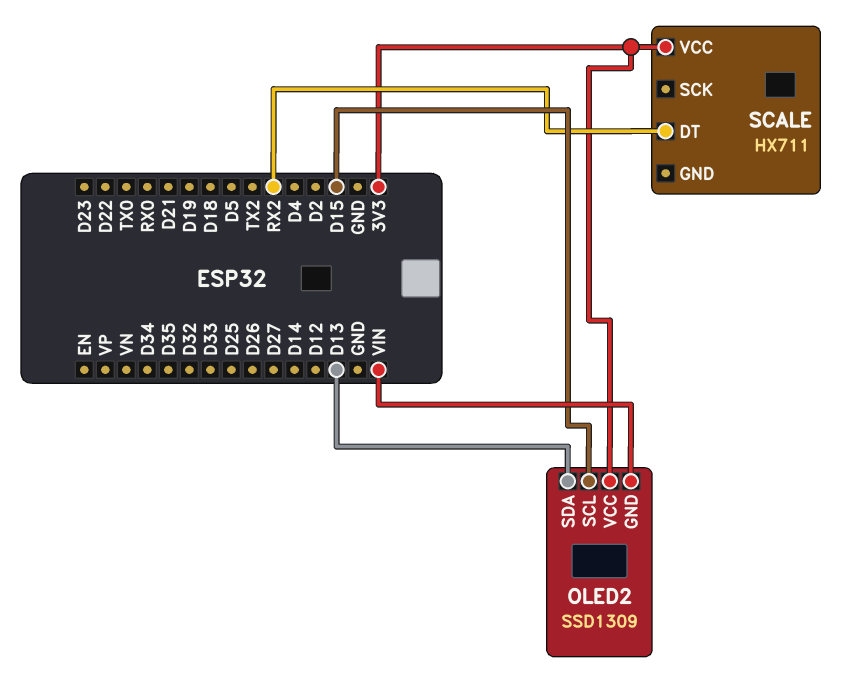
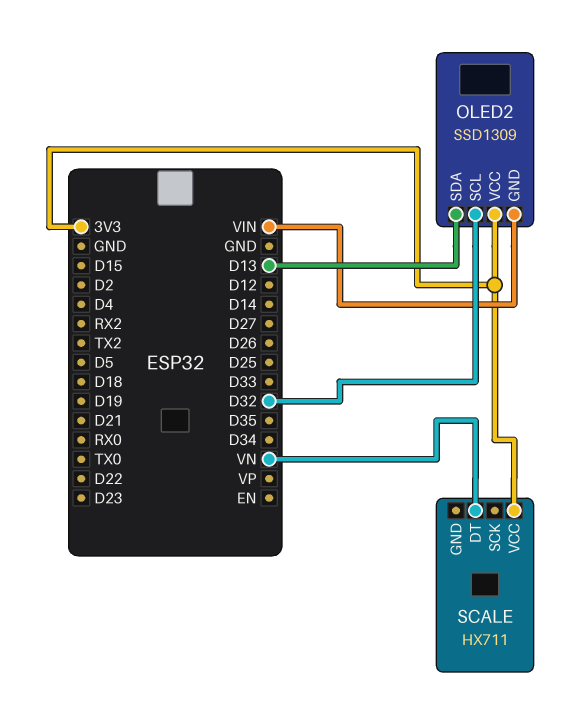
OLED2 pin SCL: D15 -> D32
SCALE pin DT: RX2 -> VN

